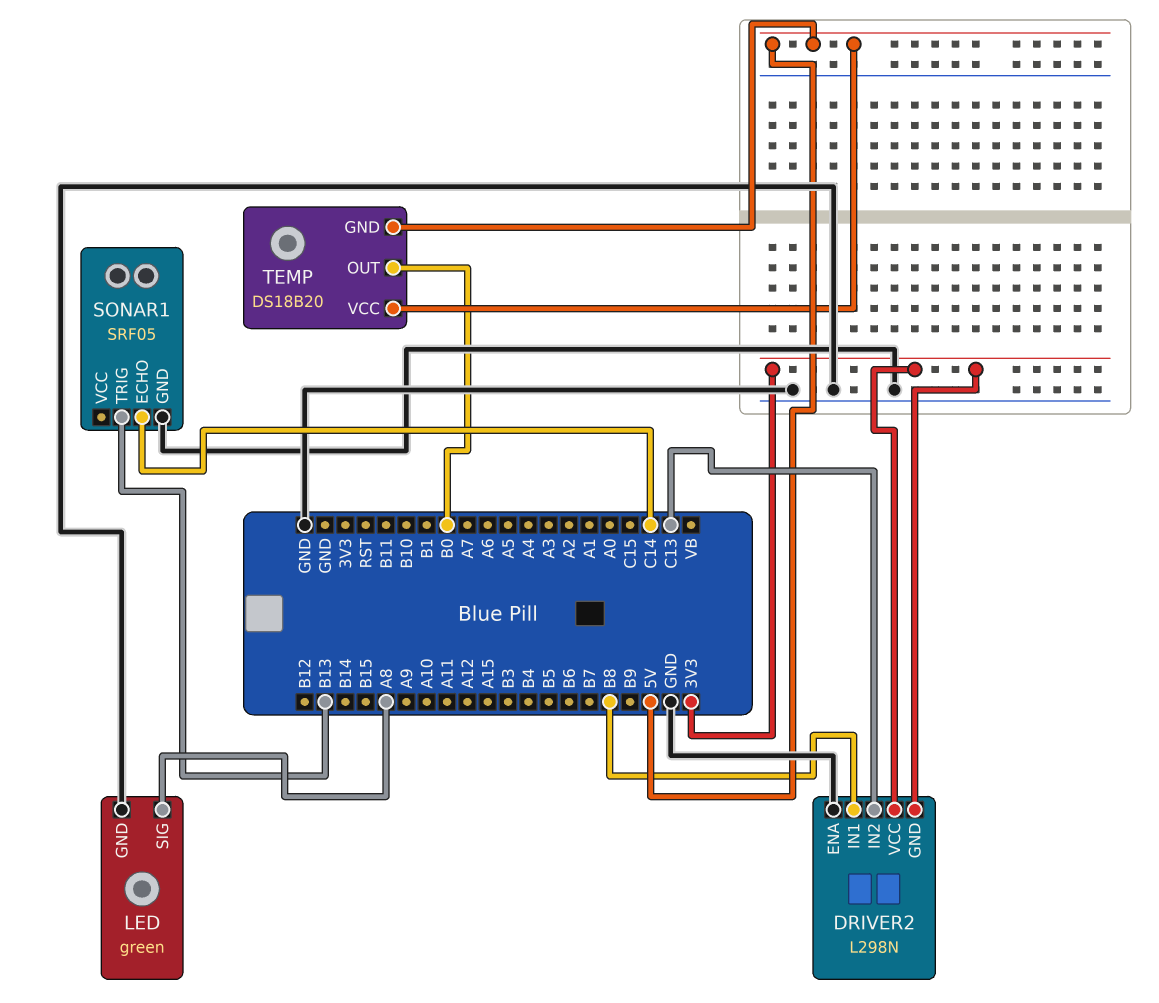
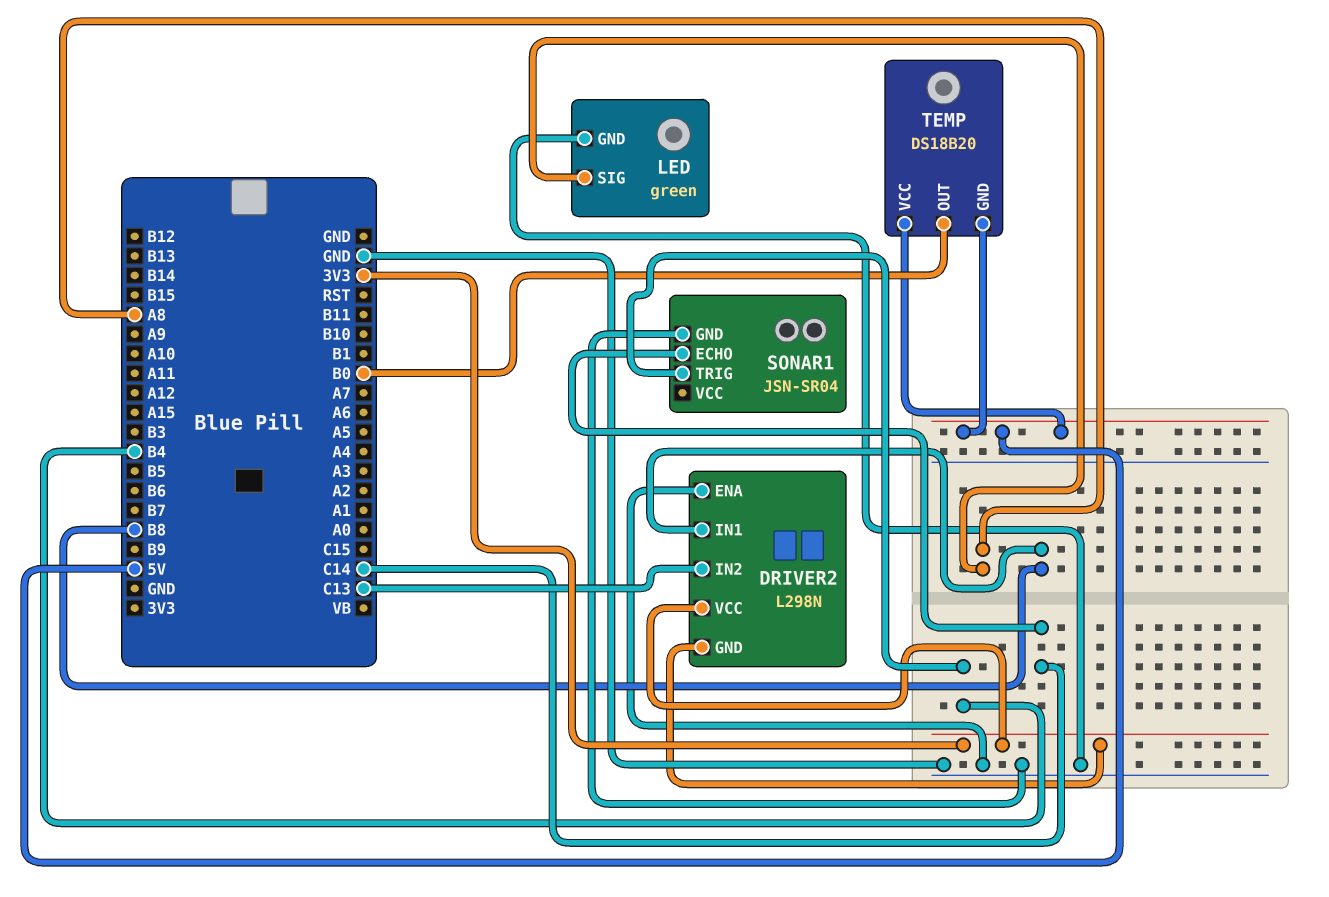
SONAR1: SRF05 -> JSN-SR04
SONAR1 pin TRIG: B13 -> B4

